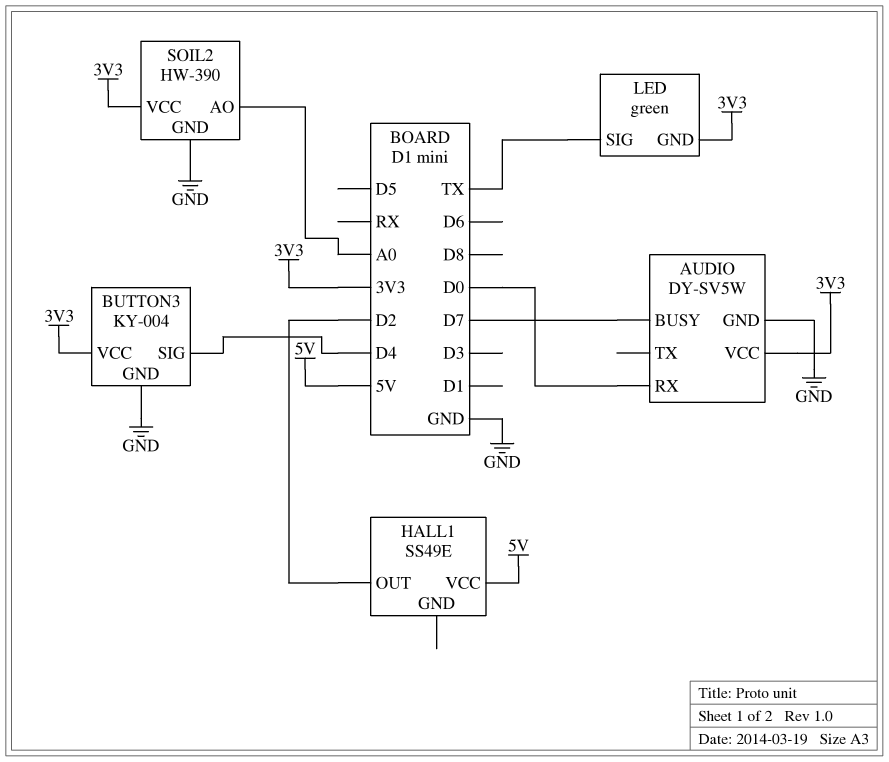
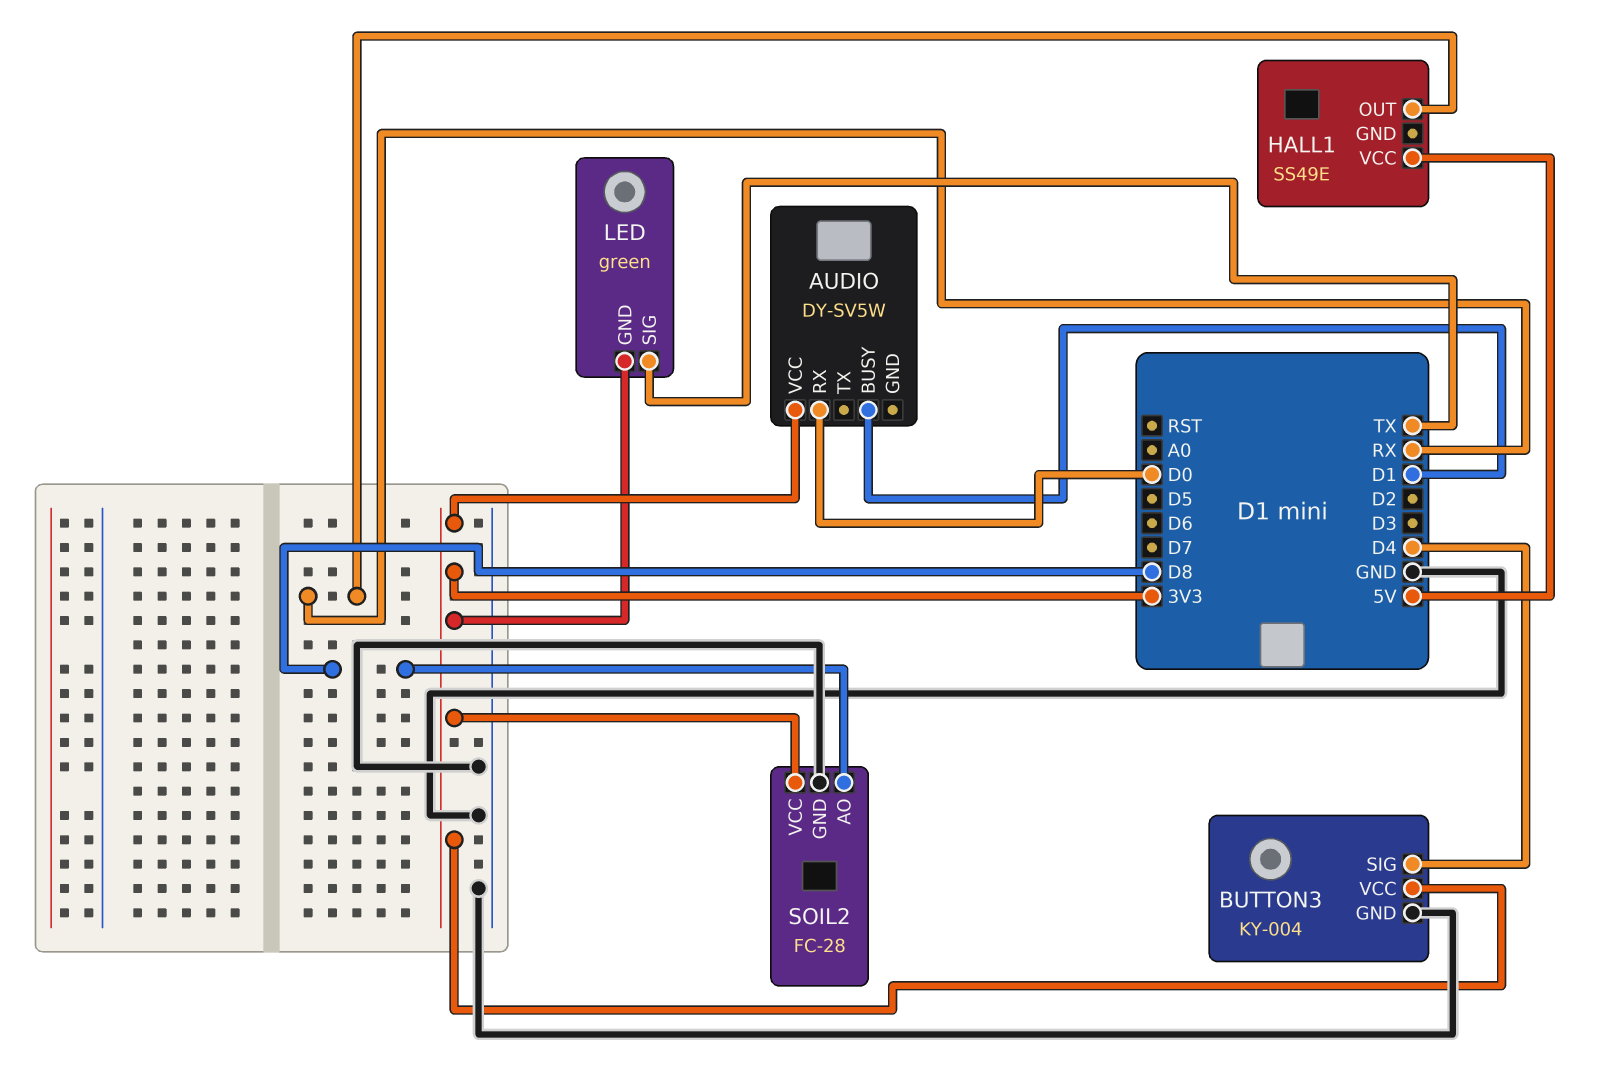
AUDIO pin BUSY: D7 -> D1
AUDIO pin GND: GND -> none
HALL1 pin OUT: D2 -> RX
SOIL2: HW-390 -> FC-28
SOIL2 pin AO: A0 -> D8

